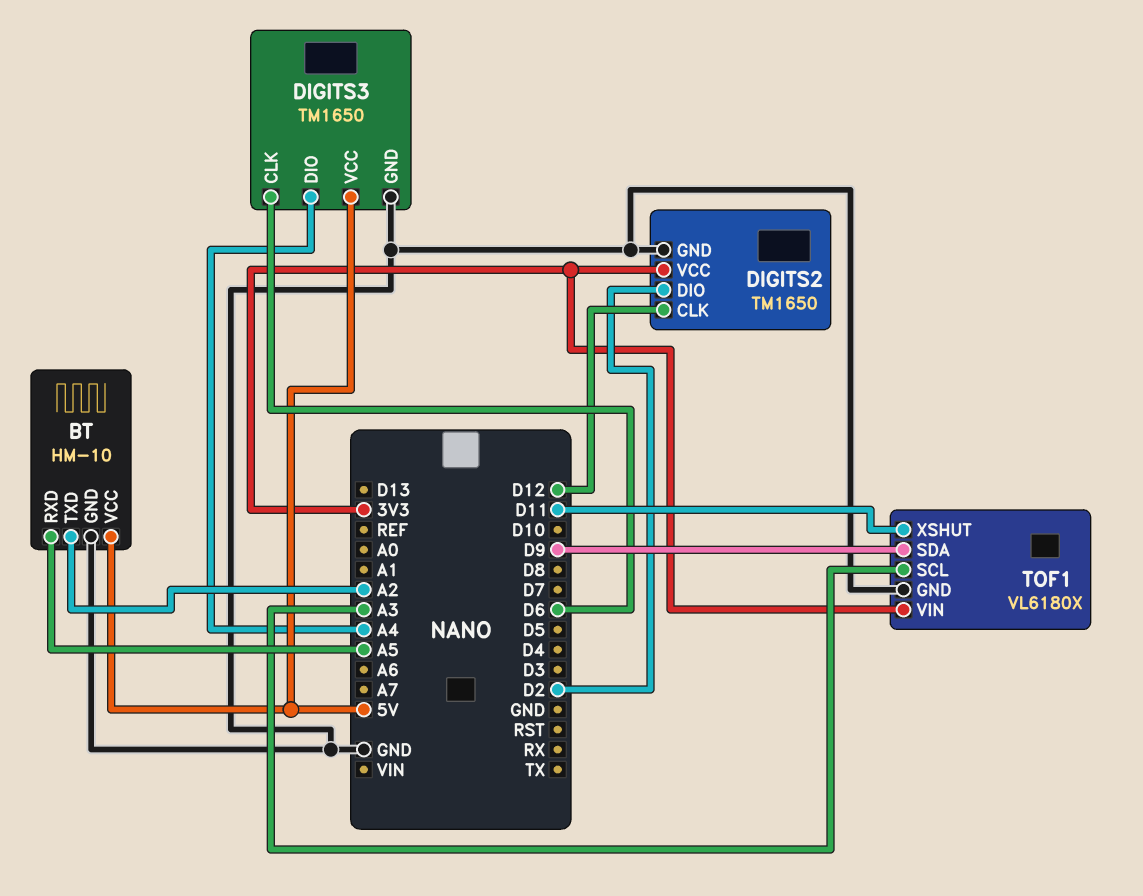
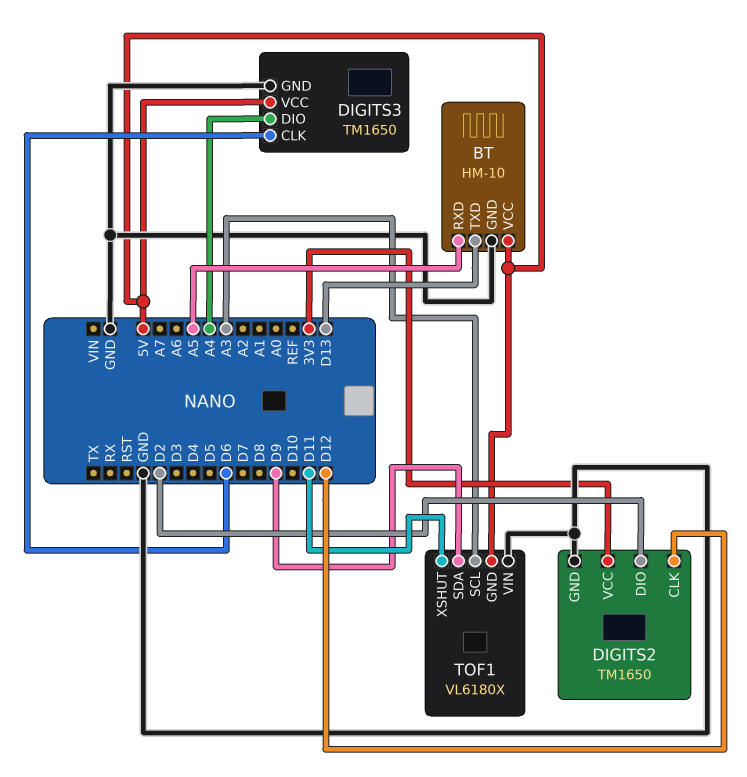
BT pin TXD: A2 -> D13
TOF1 pin GND: GND -> 5V
TOF1 pin VIN: 3V3 -> GND

